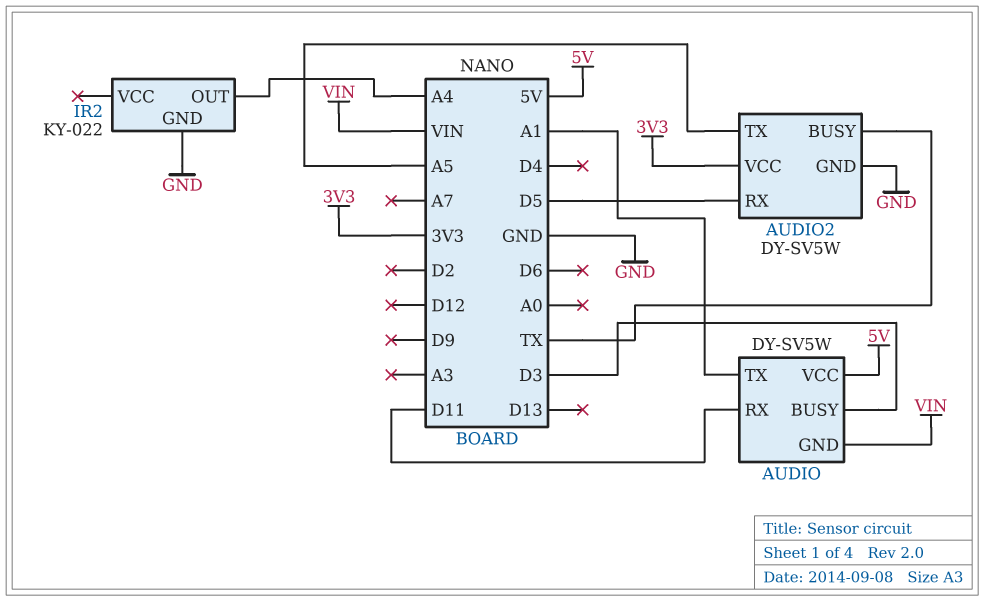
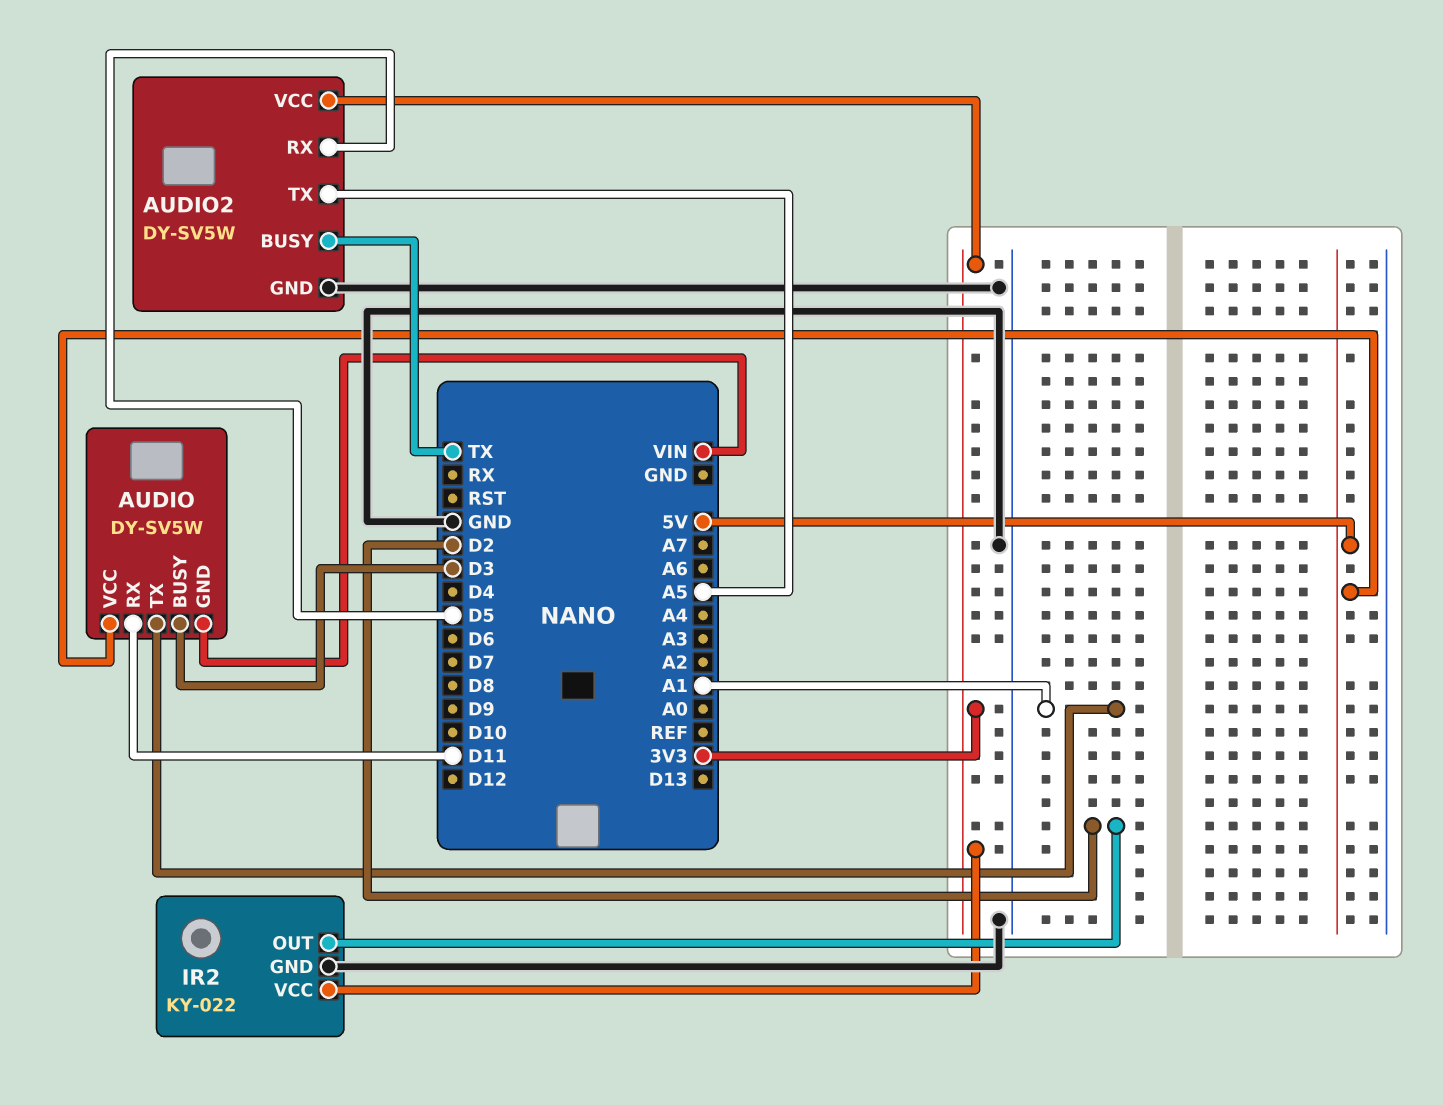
IR2 pin OUT: A4 -> D2
IR2 pin VCC: none -> 3V3

